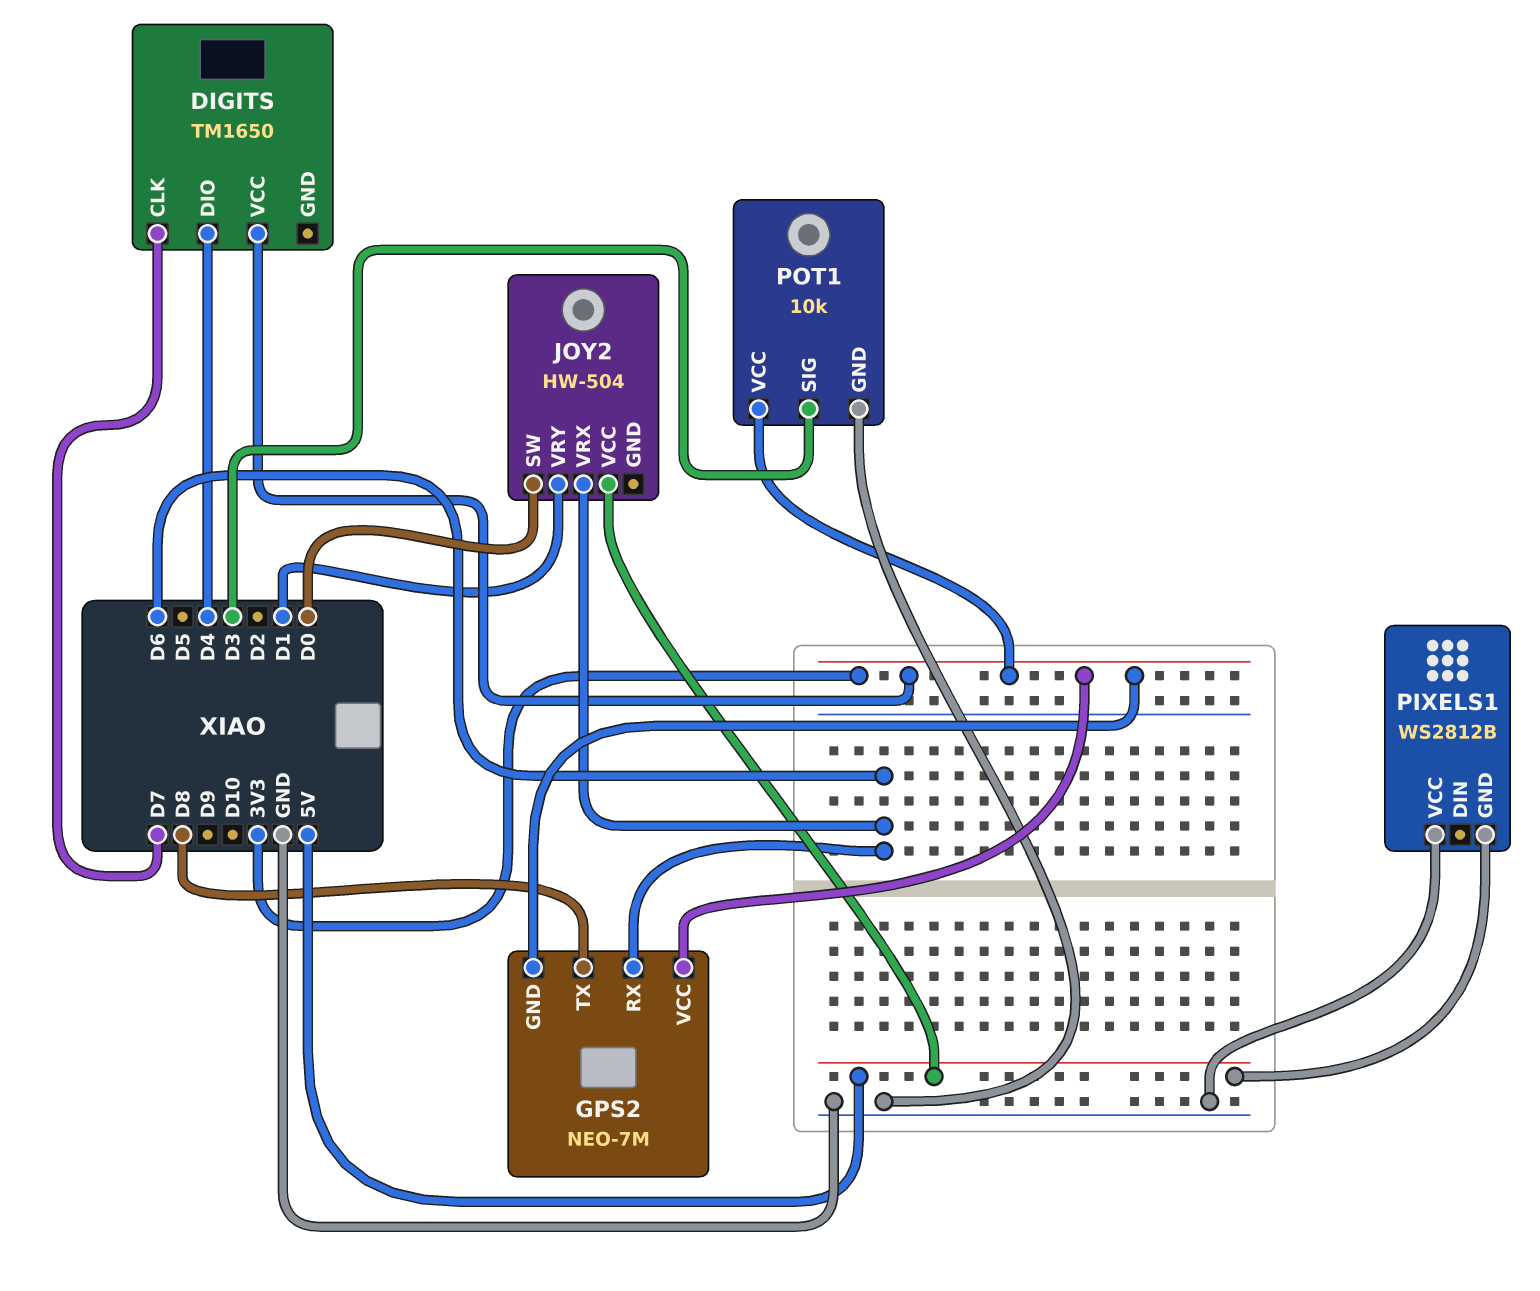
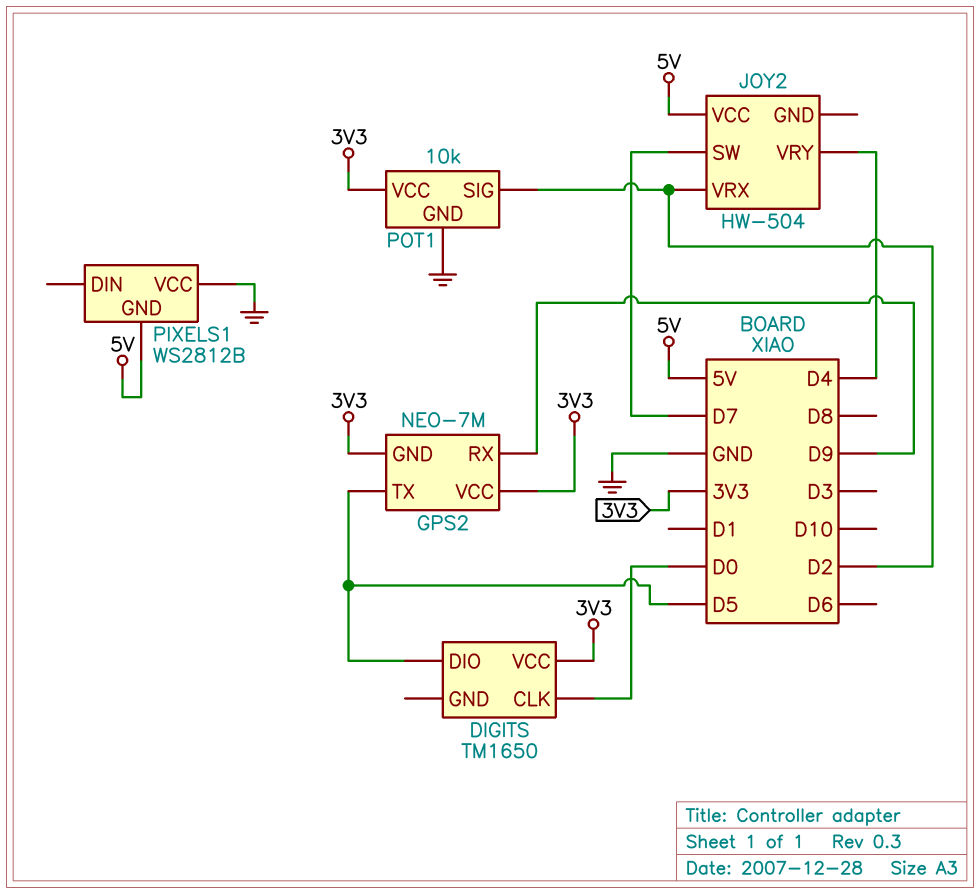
DIGITS pin CLK: D7 -> D0
DIGITS pin DIO: D4 -> D5
GPS2 pin RX: D6 -> D9
GPS2 pin TX: D8 -> D5
JOY2 pin SW: D0 -> D7
JOY2 pin VRX: D6 -> D2
JOY2 pin VRY: D1 -> D4
POT1 pin SIG: D3 -> D2

